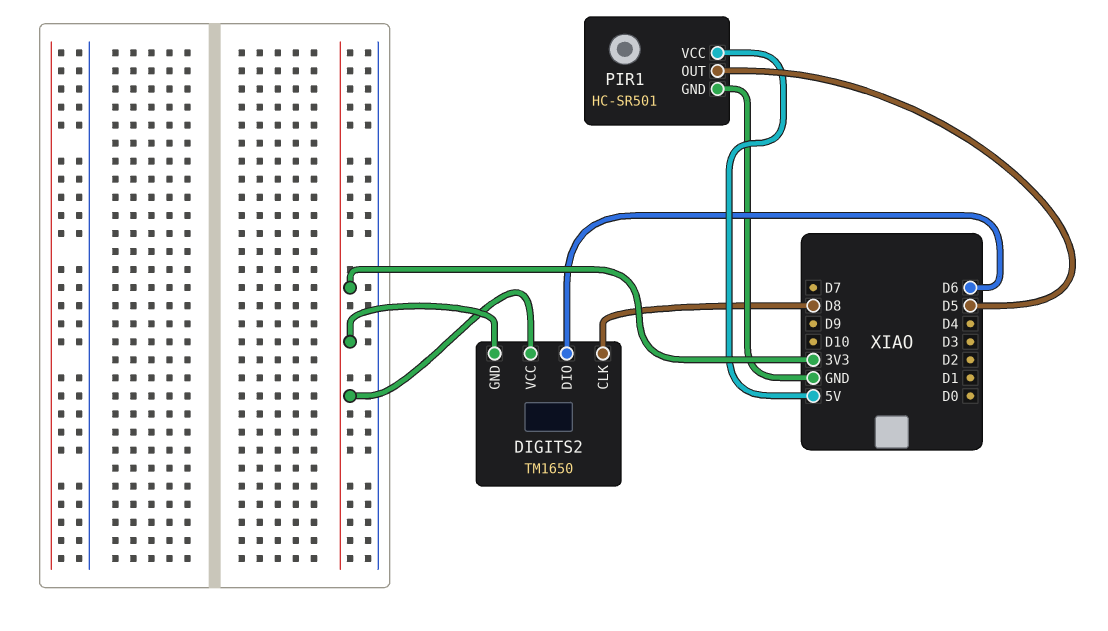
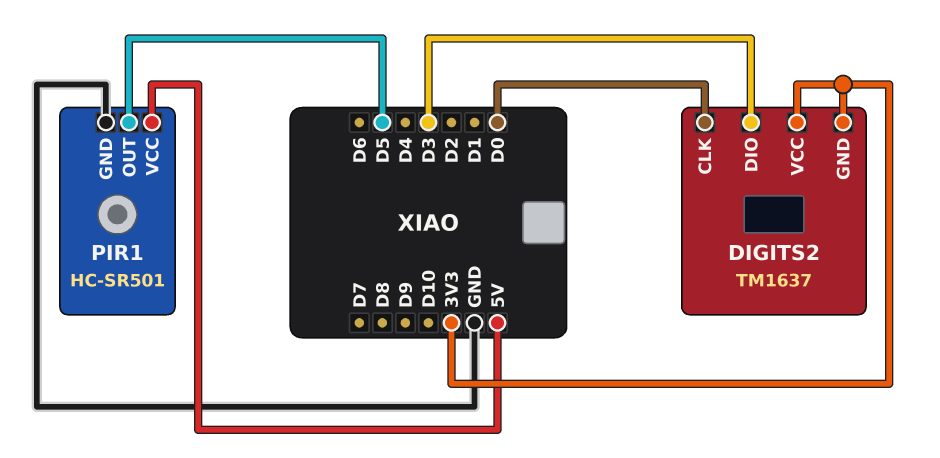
DIGITS2: TM1650 -> TM1637
DIGITS2 pin CLK: D8 -> D0
DIGITS2 pin DIO: D6 -> D3

